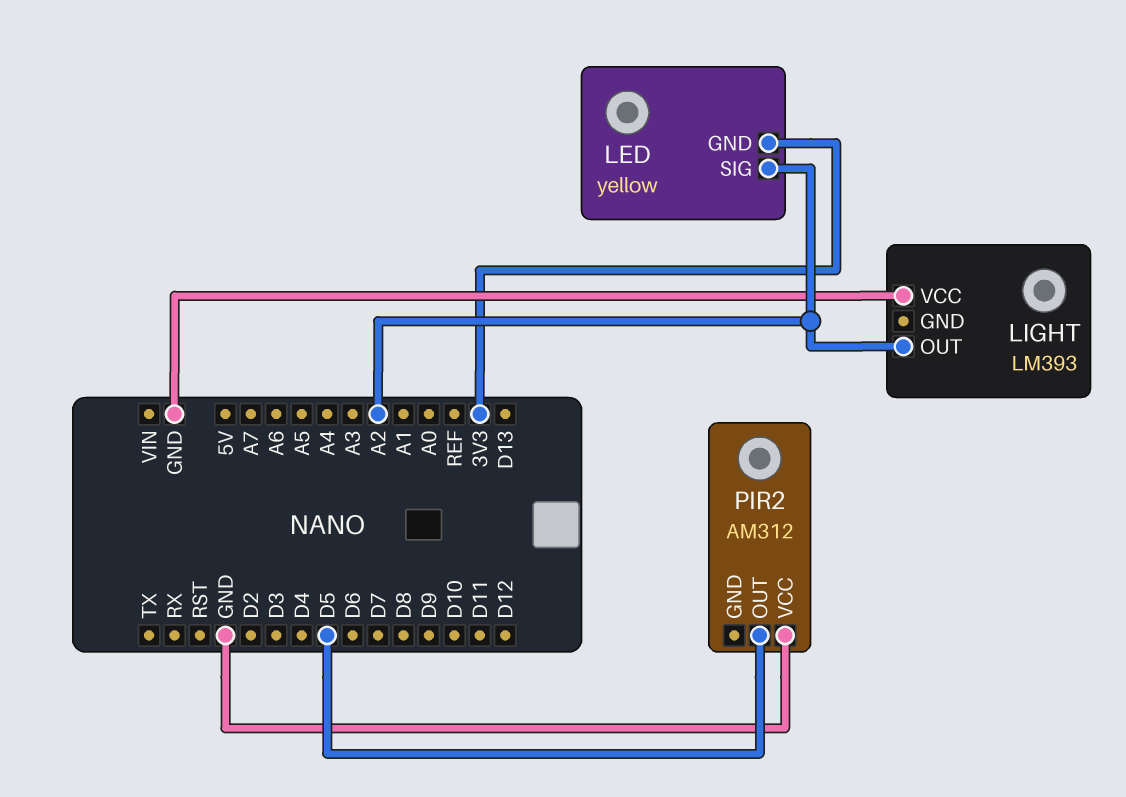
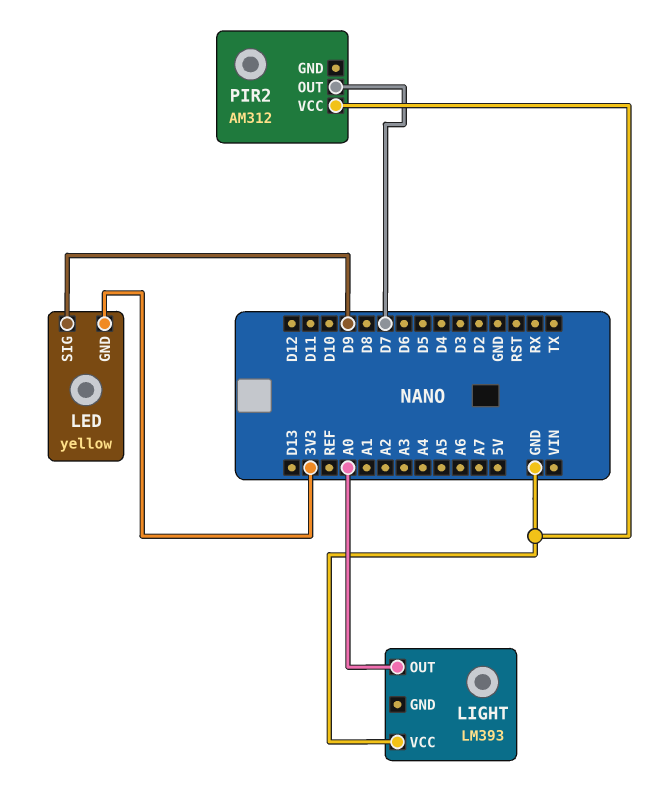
LED pin SIG: A2 -> D9
LIGHT pin OUT: A2 -> A0
PIR2 pin OUT: D5 -> D7

